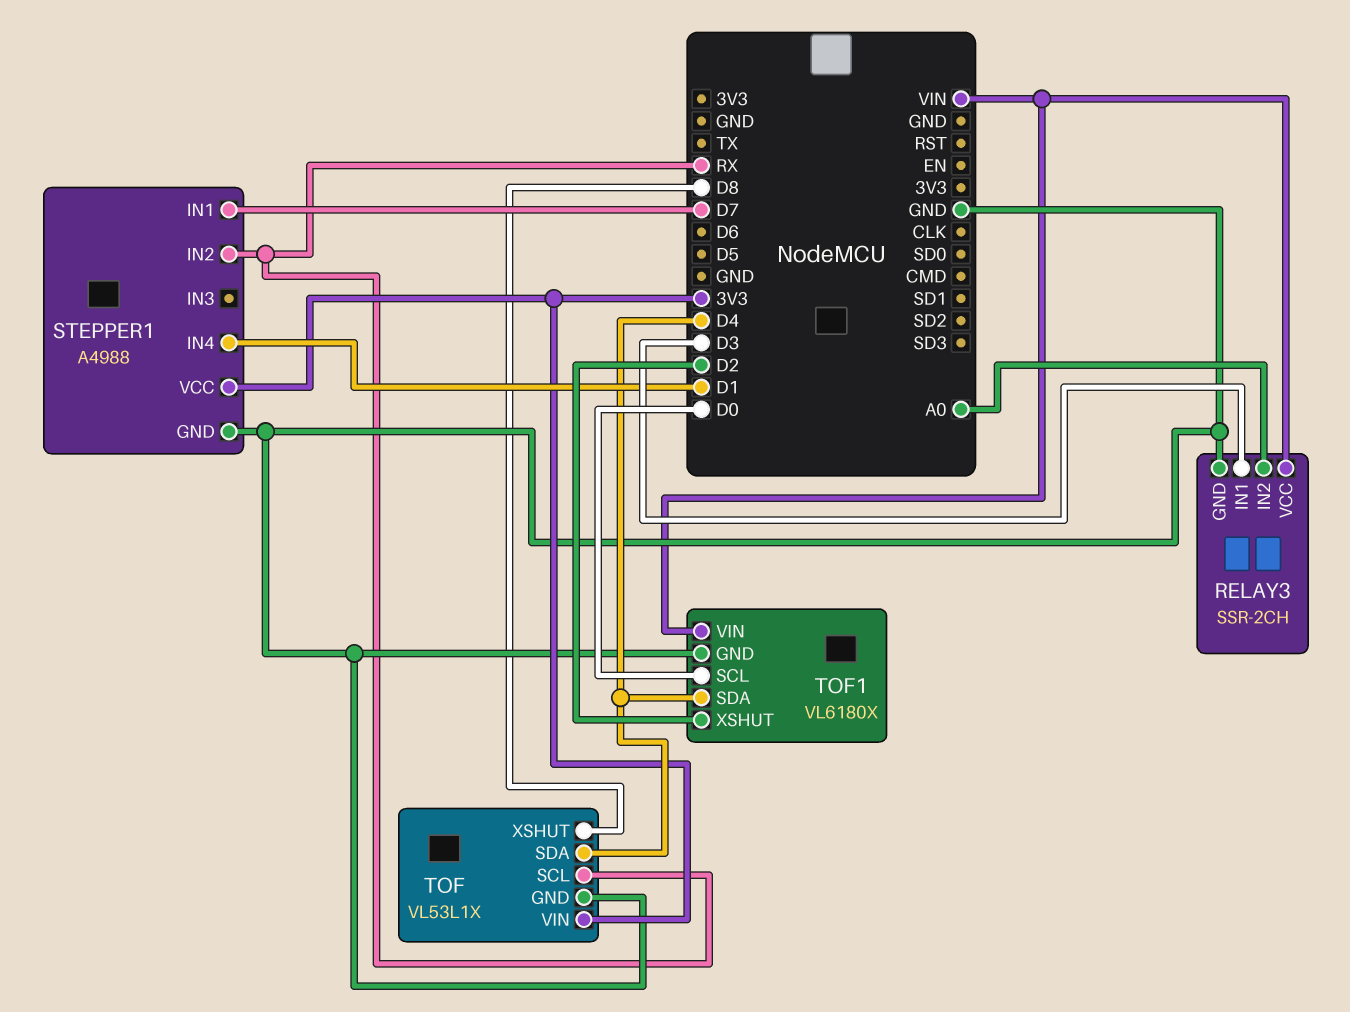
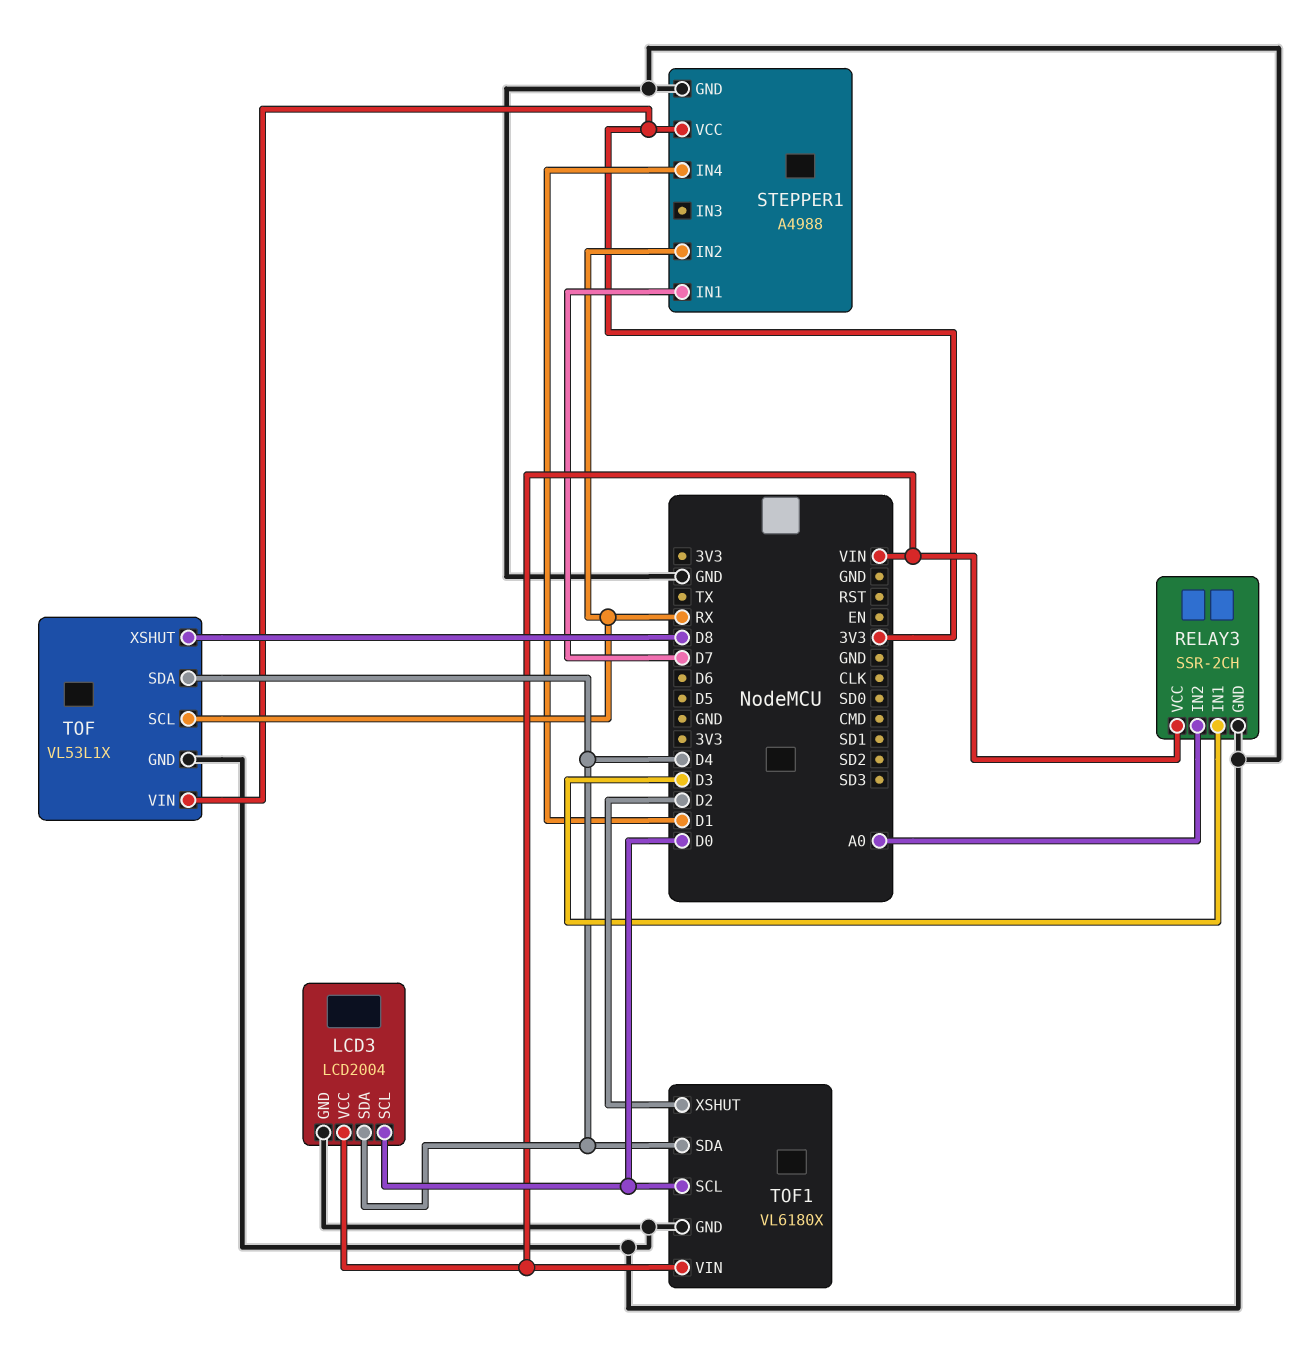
LCD3: none -> LCD2004
LCD3 pin GND: none -> GND
LCD3 pin SCL: none -> D0
LCD3 pin SDA: none -> D4
LCD3 pin VCC: none -> VIN

